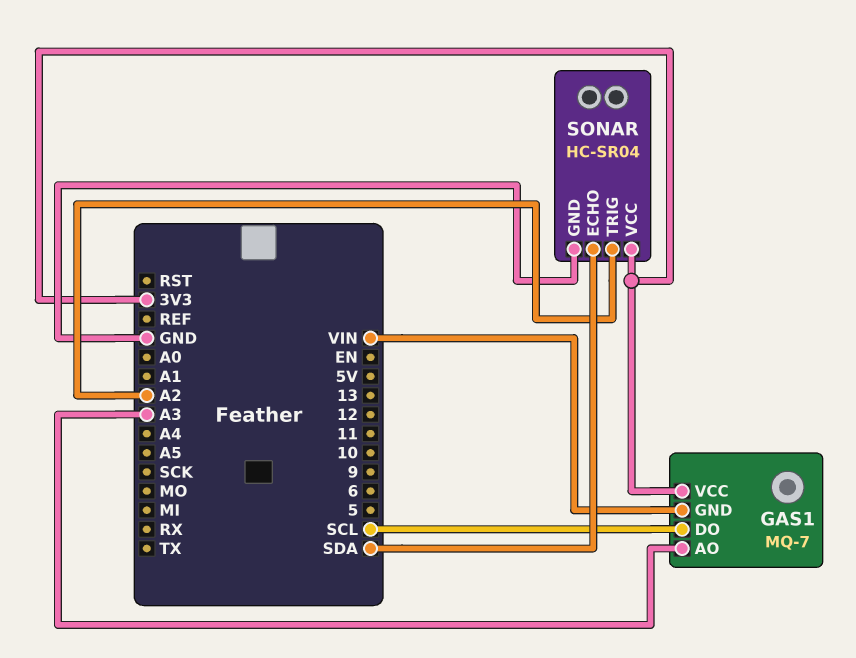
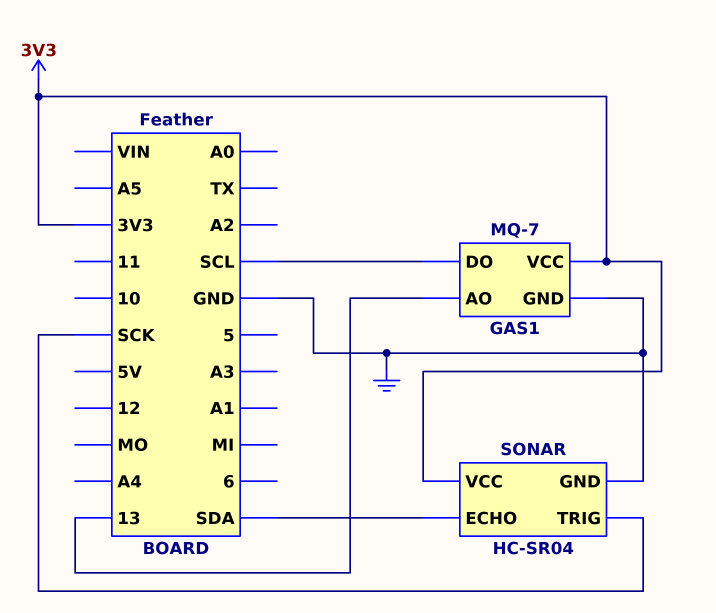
GAS1 pin AO: A3 -> 13
GAS1 pin GND: VIN -> GND
SONAR pin TRIG: A2 -> SCK

